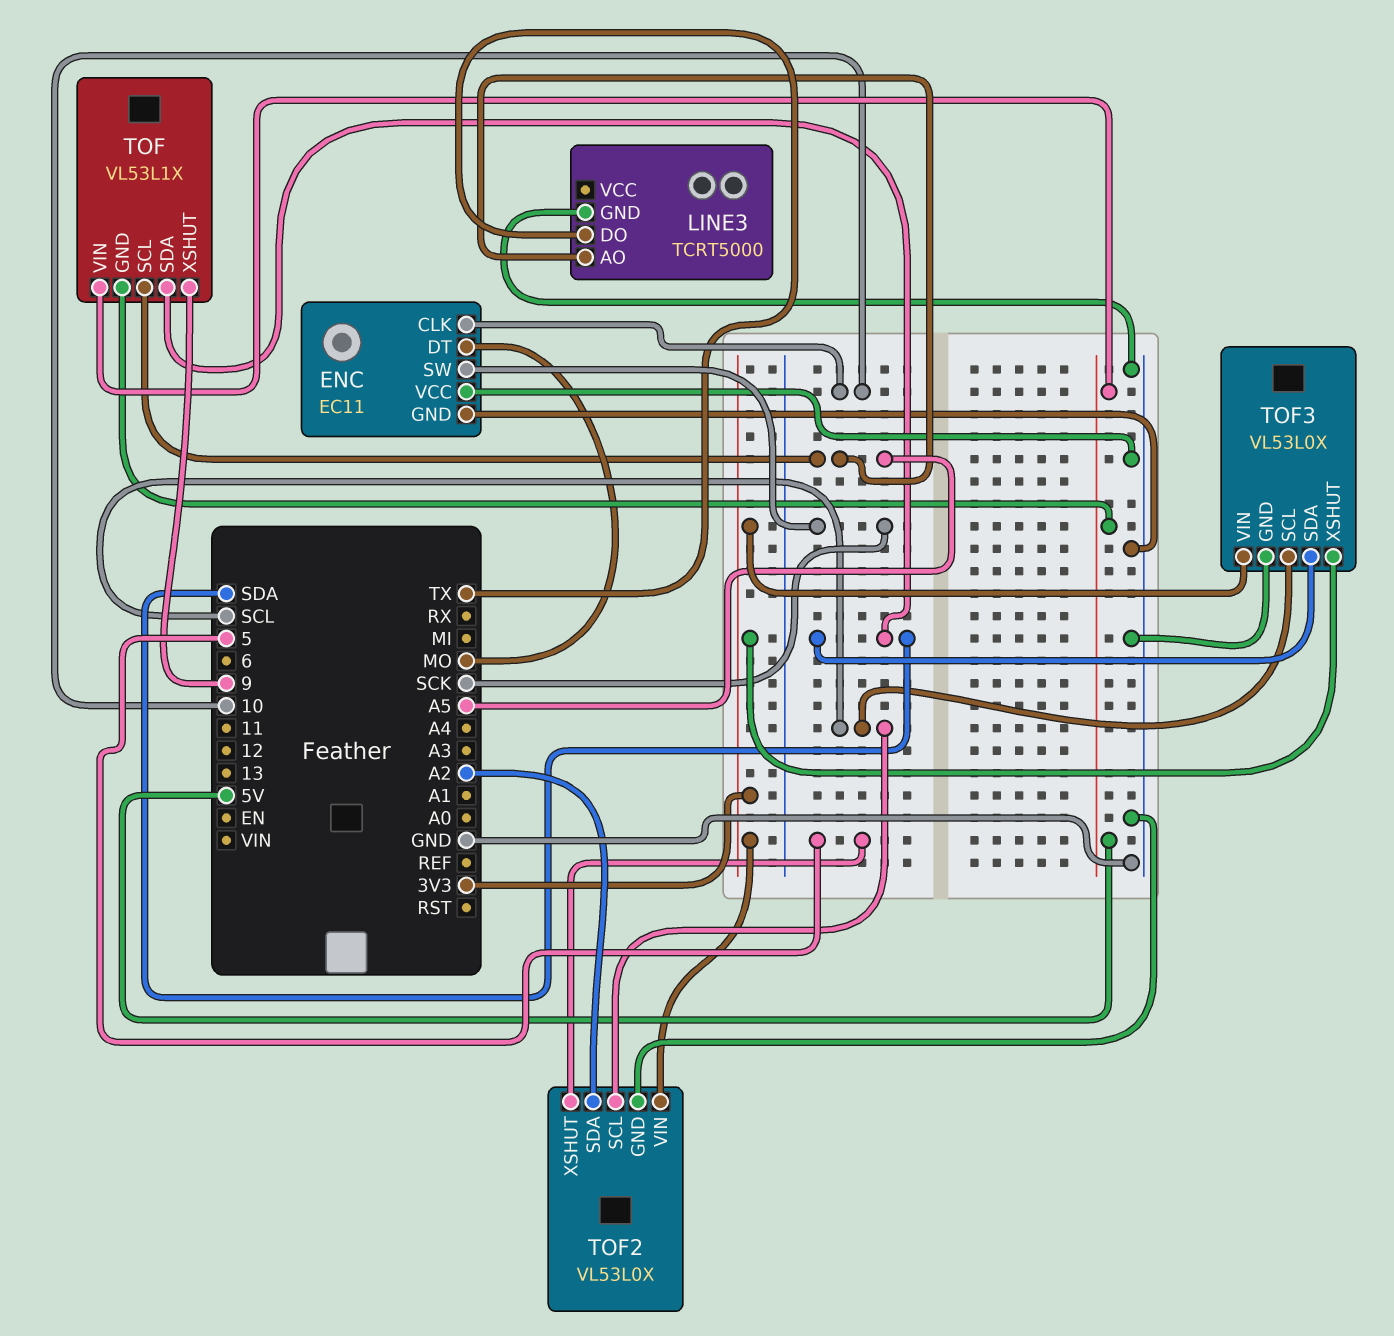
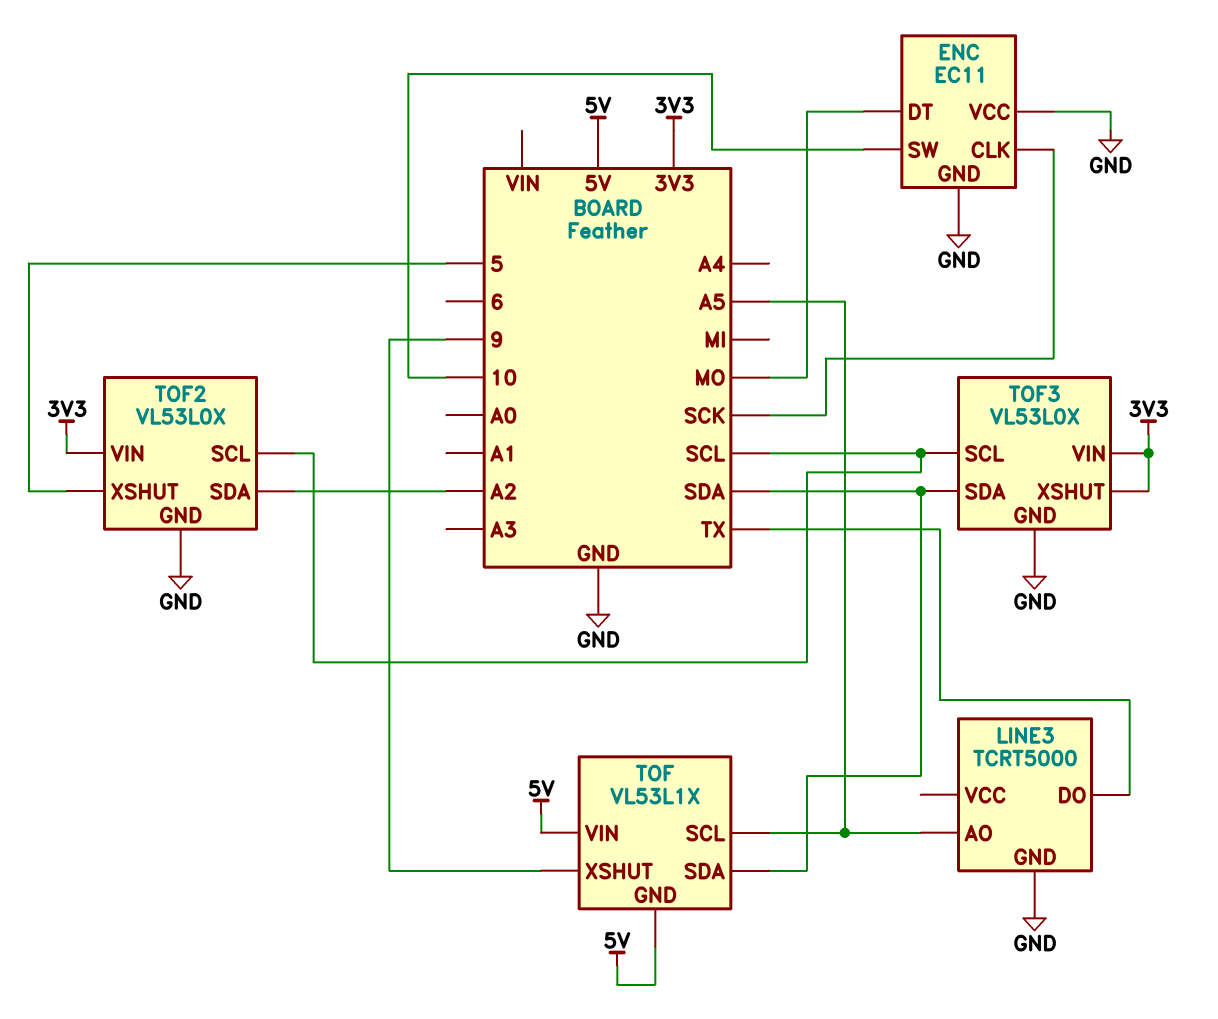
ENC pin CLK: 10 -> SCK
ENC pin SW: SCK -> 10

